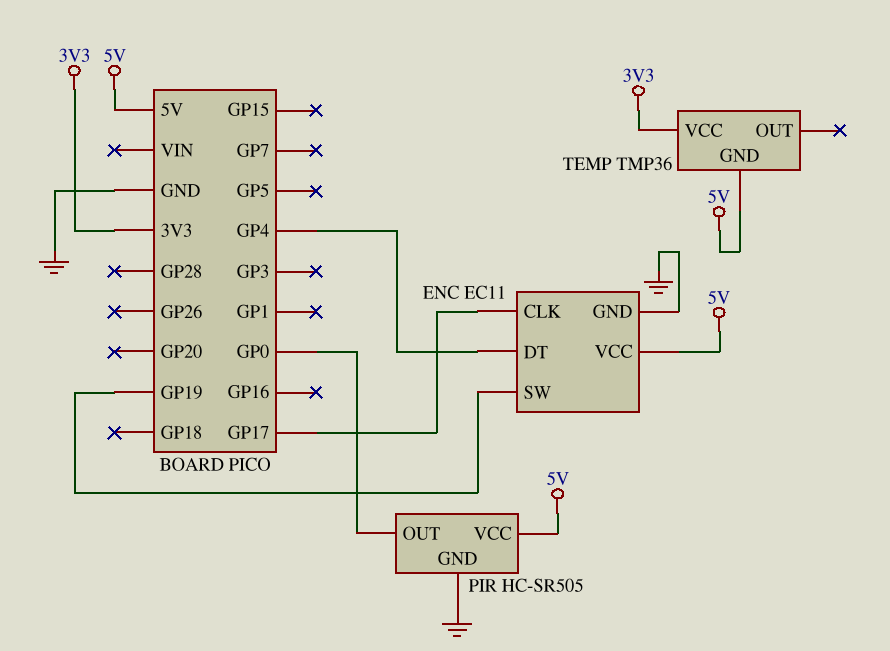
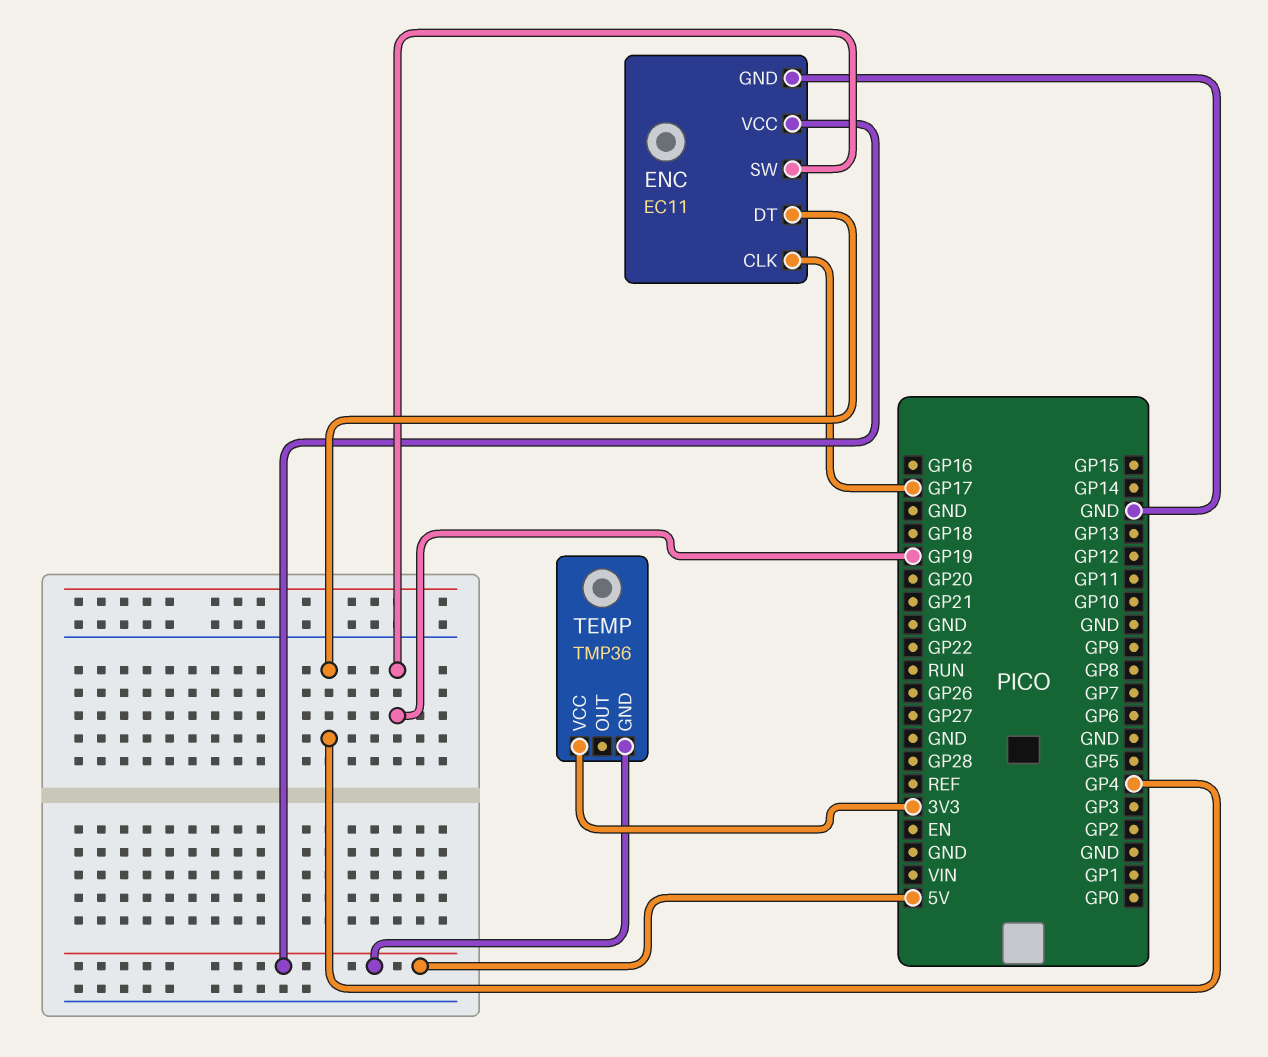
PIR: HC-SR505 -> none
PIR pin GND: GND -> none
PIR pin OUT: GP0 -> none
PIR pin VCC: 5V -> none

